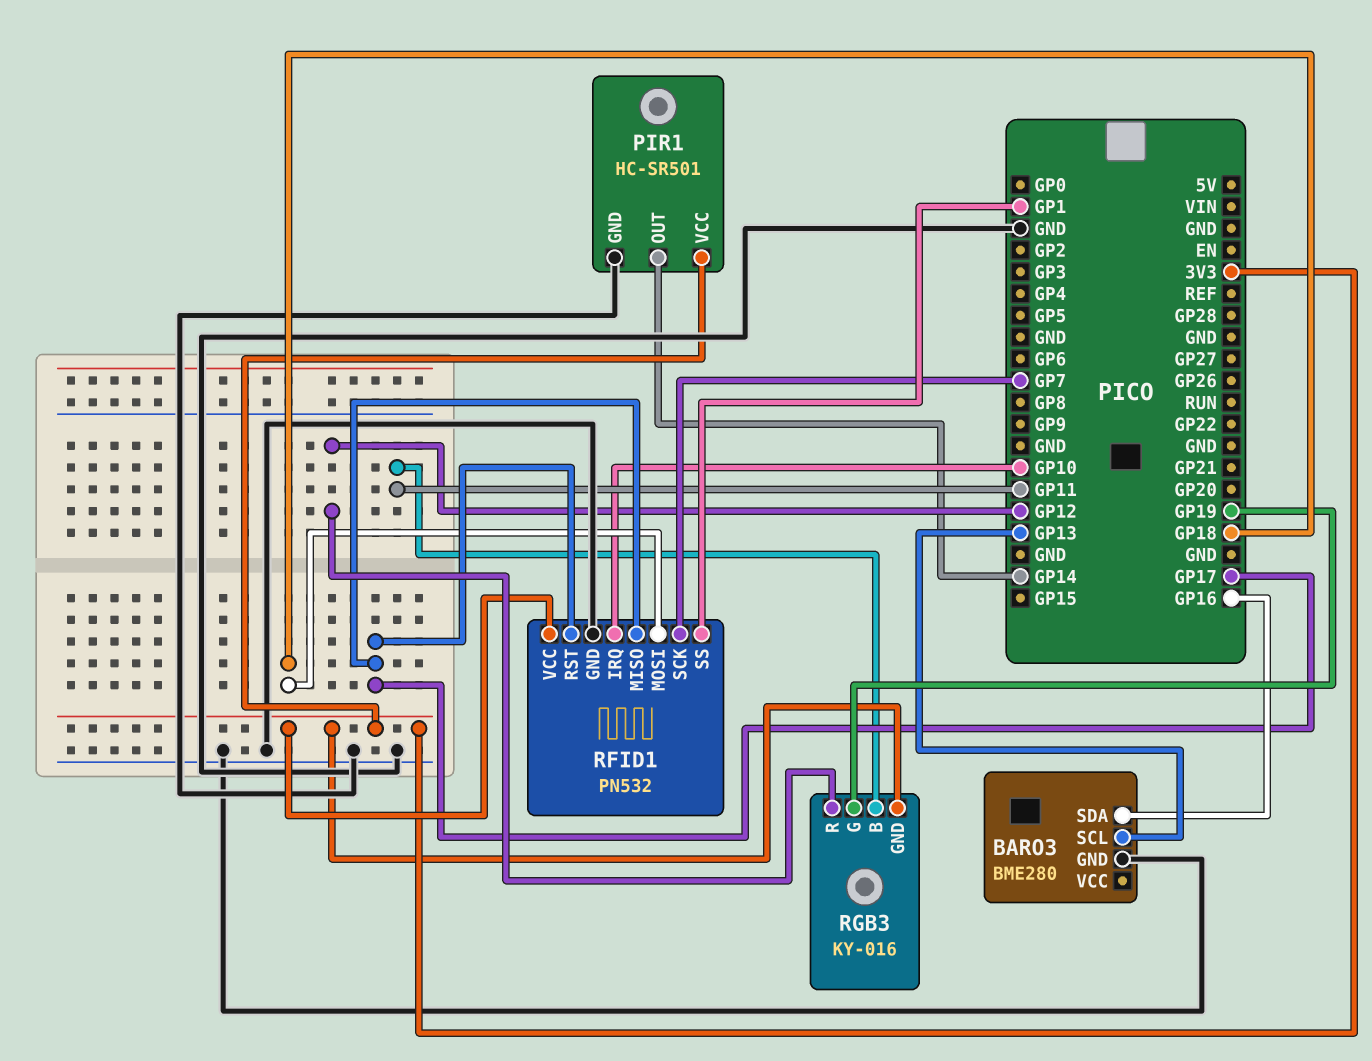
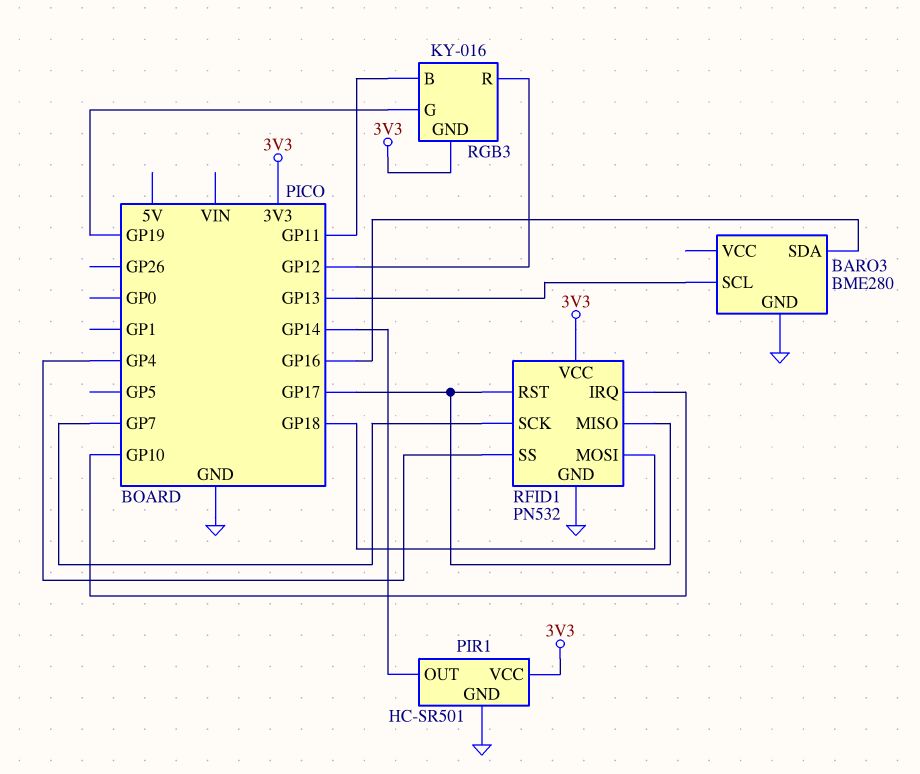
RFID1 pin SS: GP1 -> GP4

